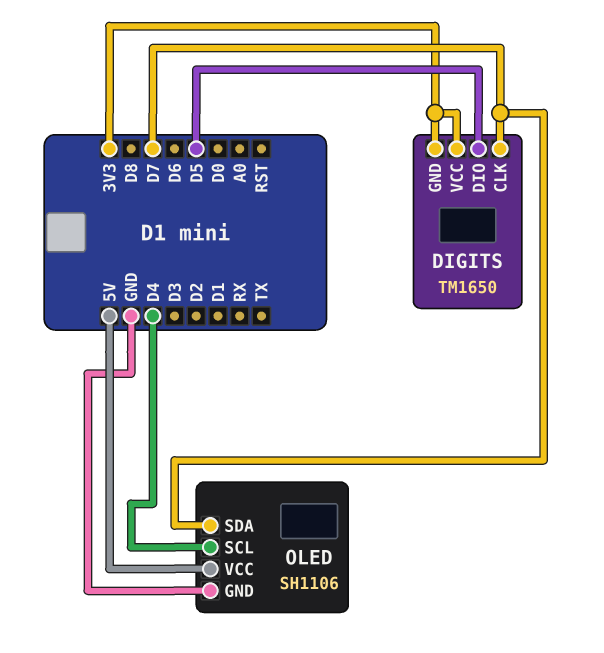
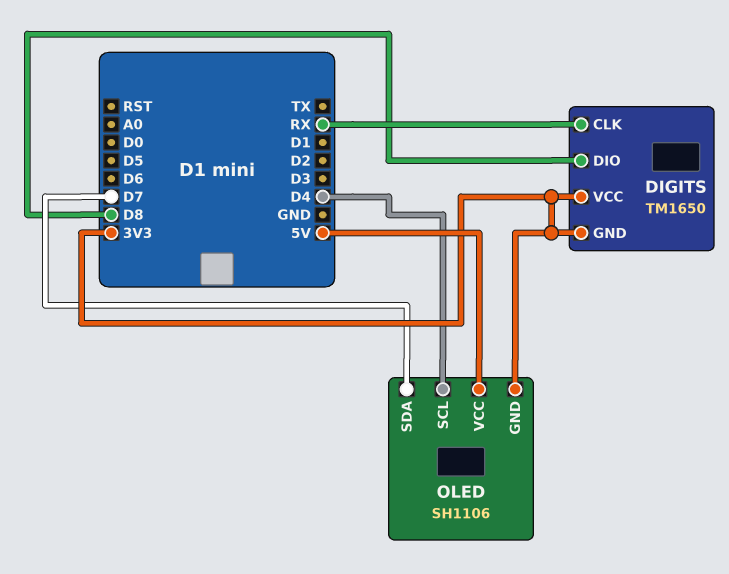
DIGITS pin CLK: D7 -> RX
DIGITS pin DIO: D5 -> D8
OLED pin GND: GND -> 3V3

